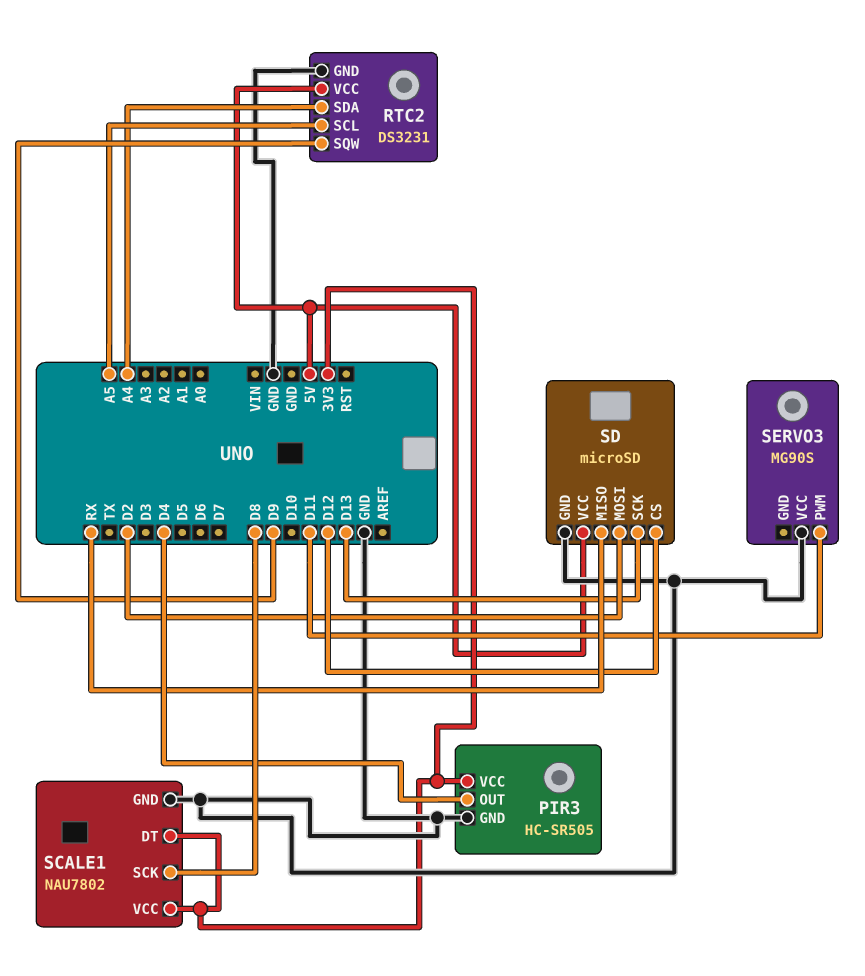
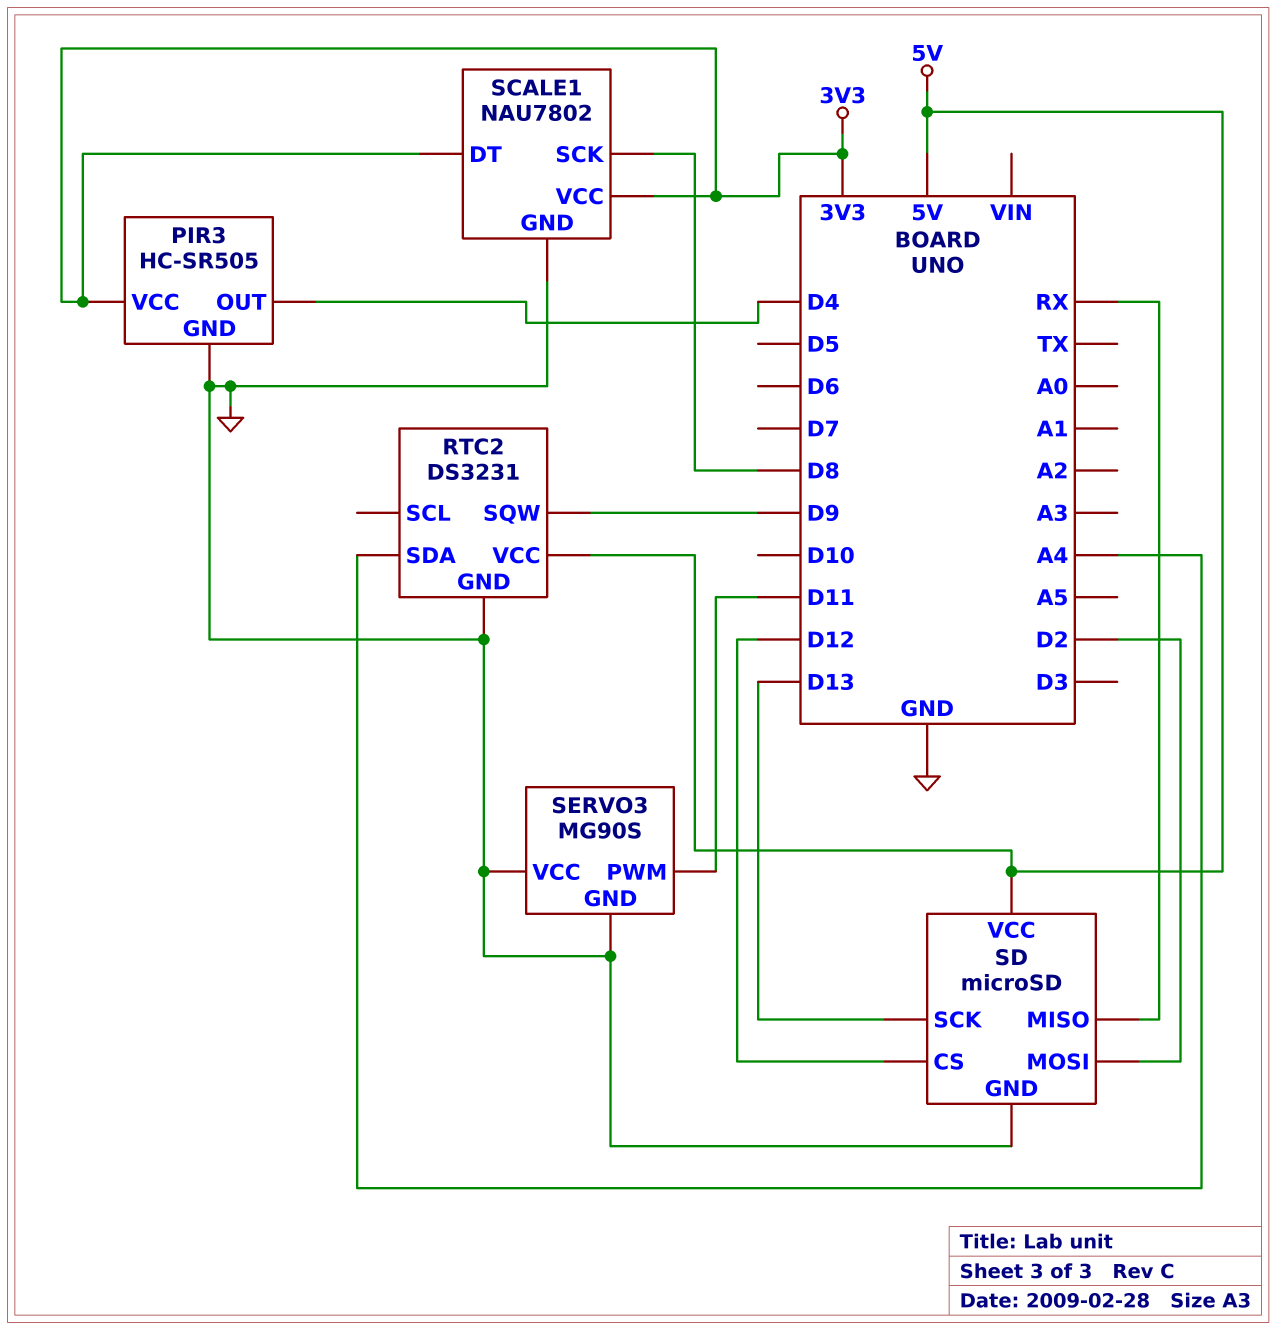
RTC2 pin SCL: A5 -> none
SERVO3 pin GND: none -> GND

